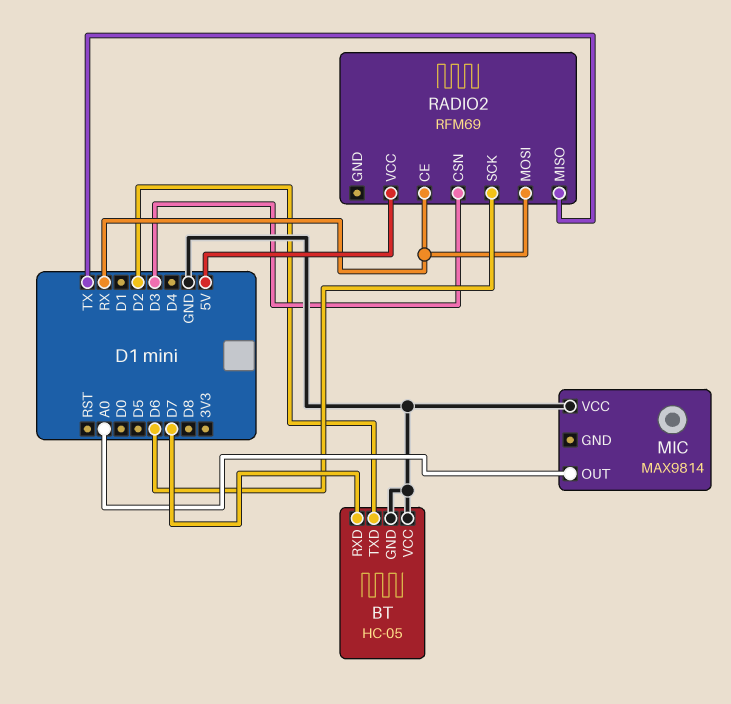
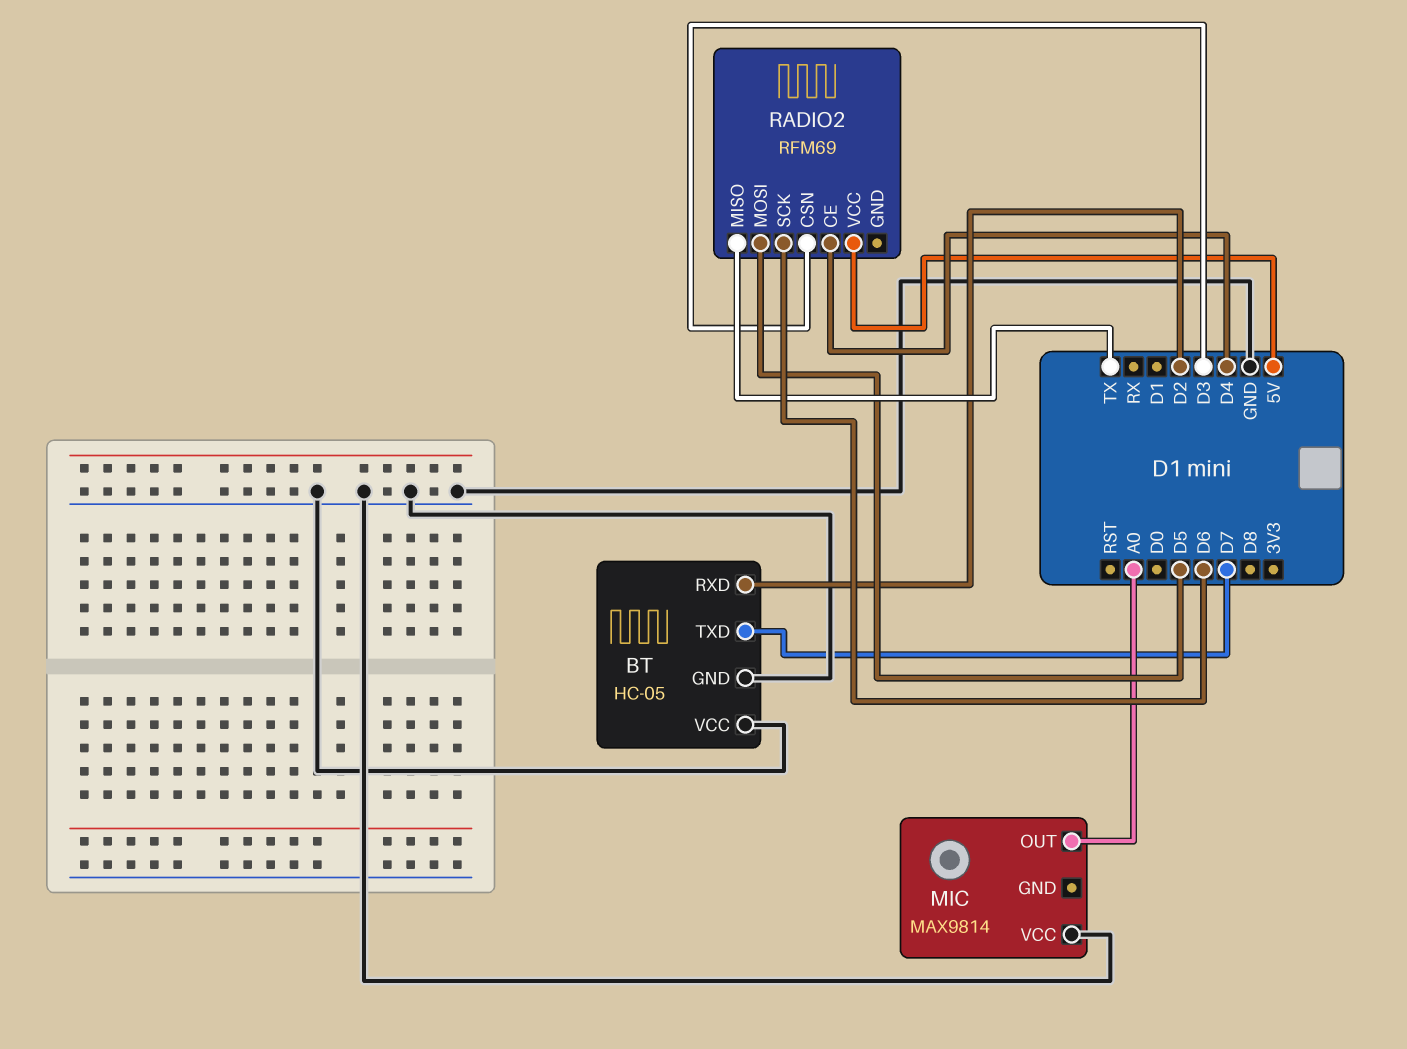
BT pin RXD: D7 -> D2
BT pin TXD: D2 -> D7
RADIO2 pin CE: RX -> D4
RADIO2 pin MOSI: RX -> D5

